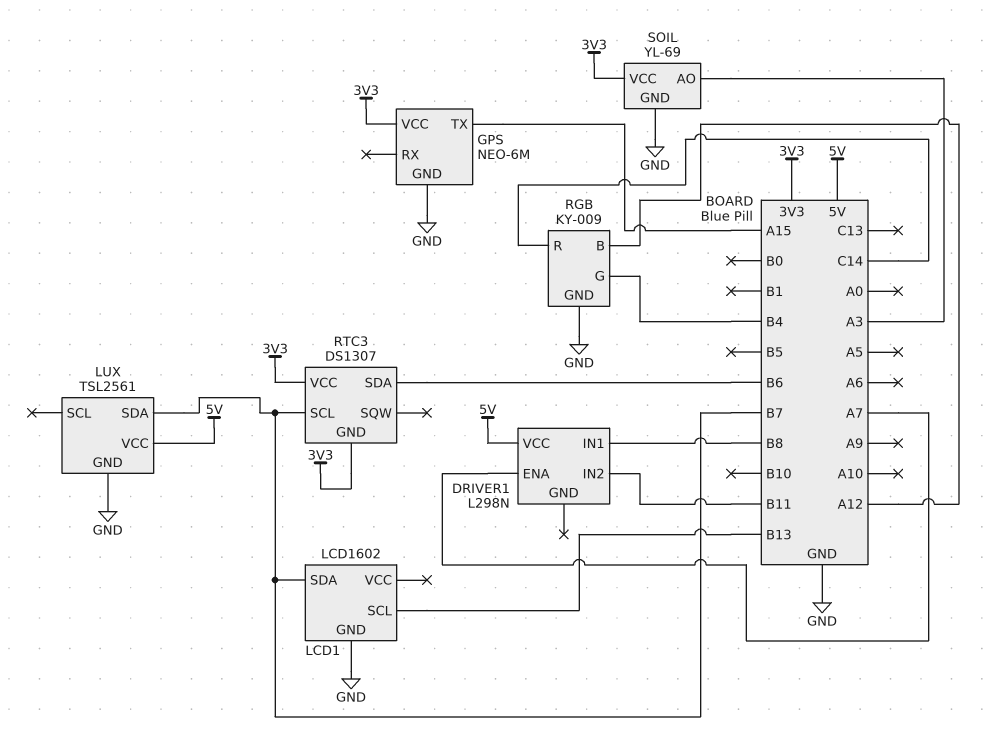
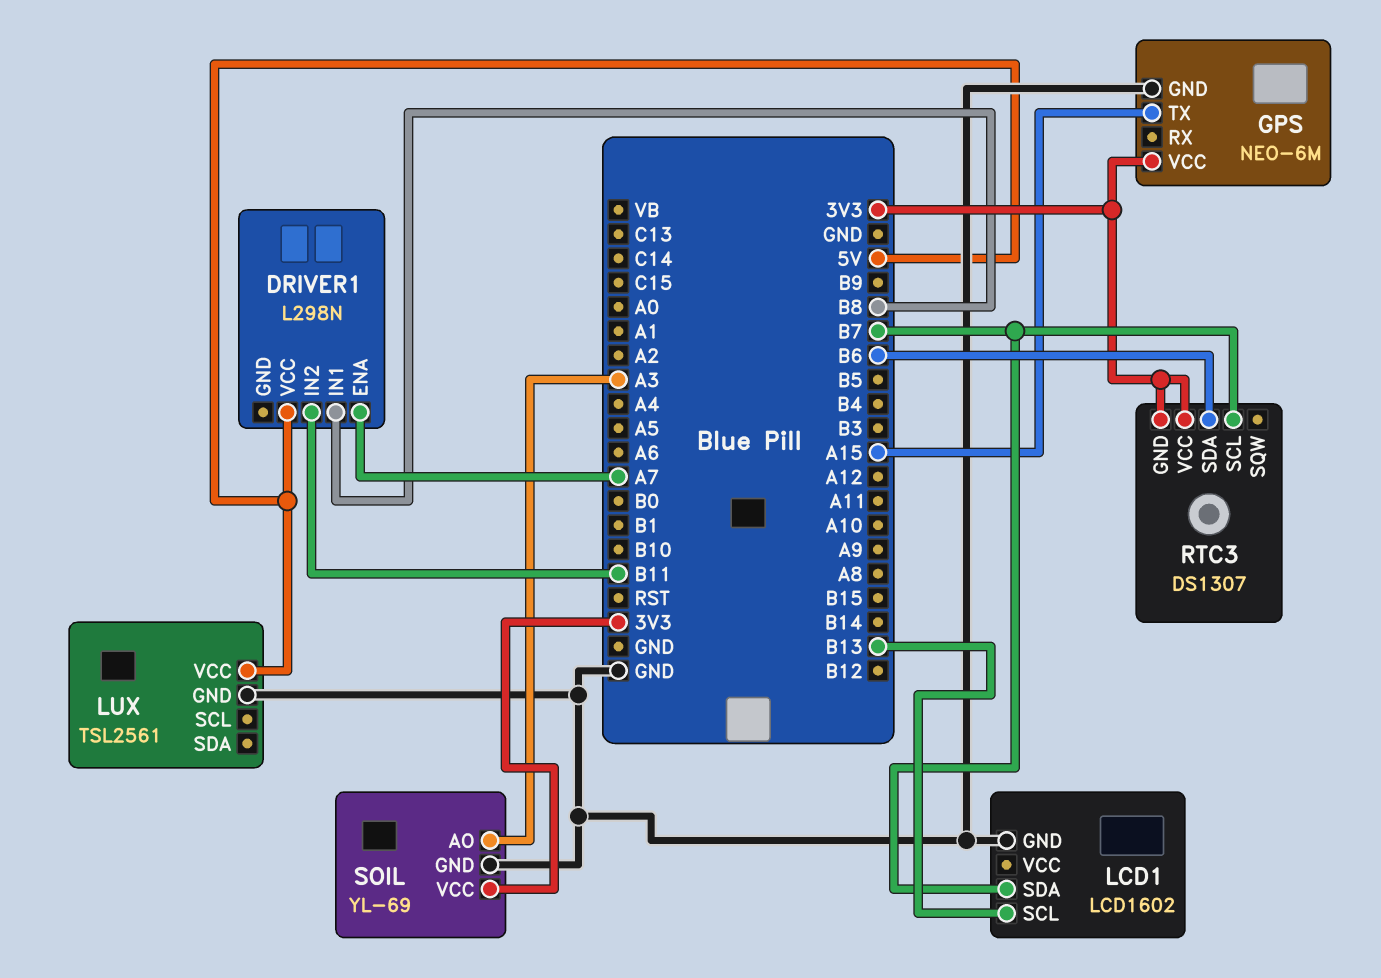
LUX pin SDA: B7 -> none
RGB: KY-009 -> none
RGB pin B: A12 -> none
RGB pin G: B4 -> none
RGB pin GND: GND -> none
RGB pin R: C14 -> none

